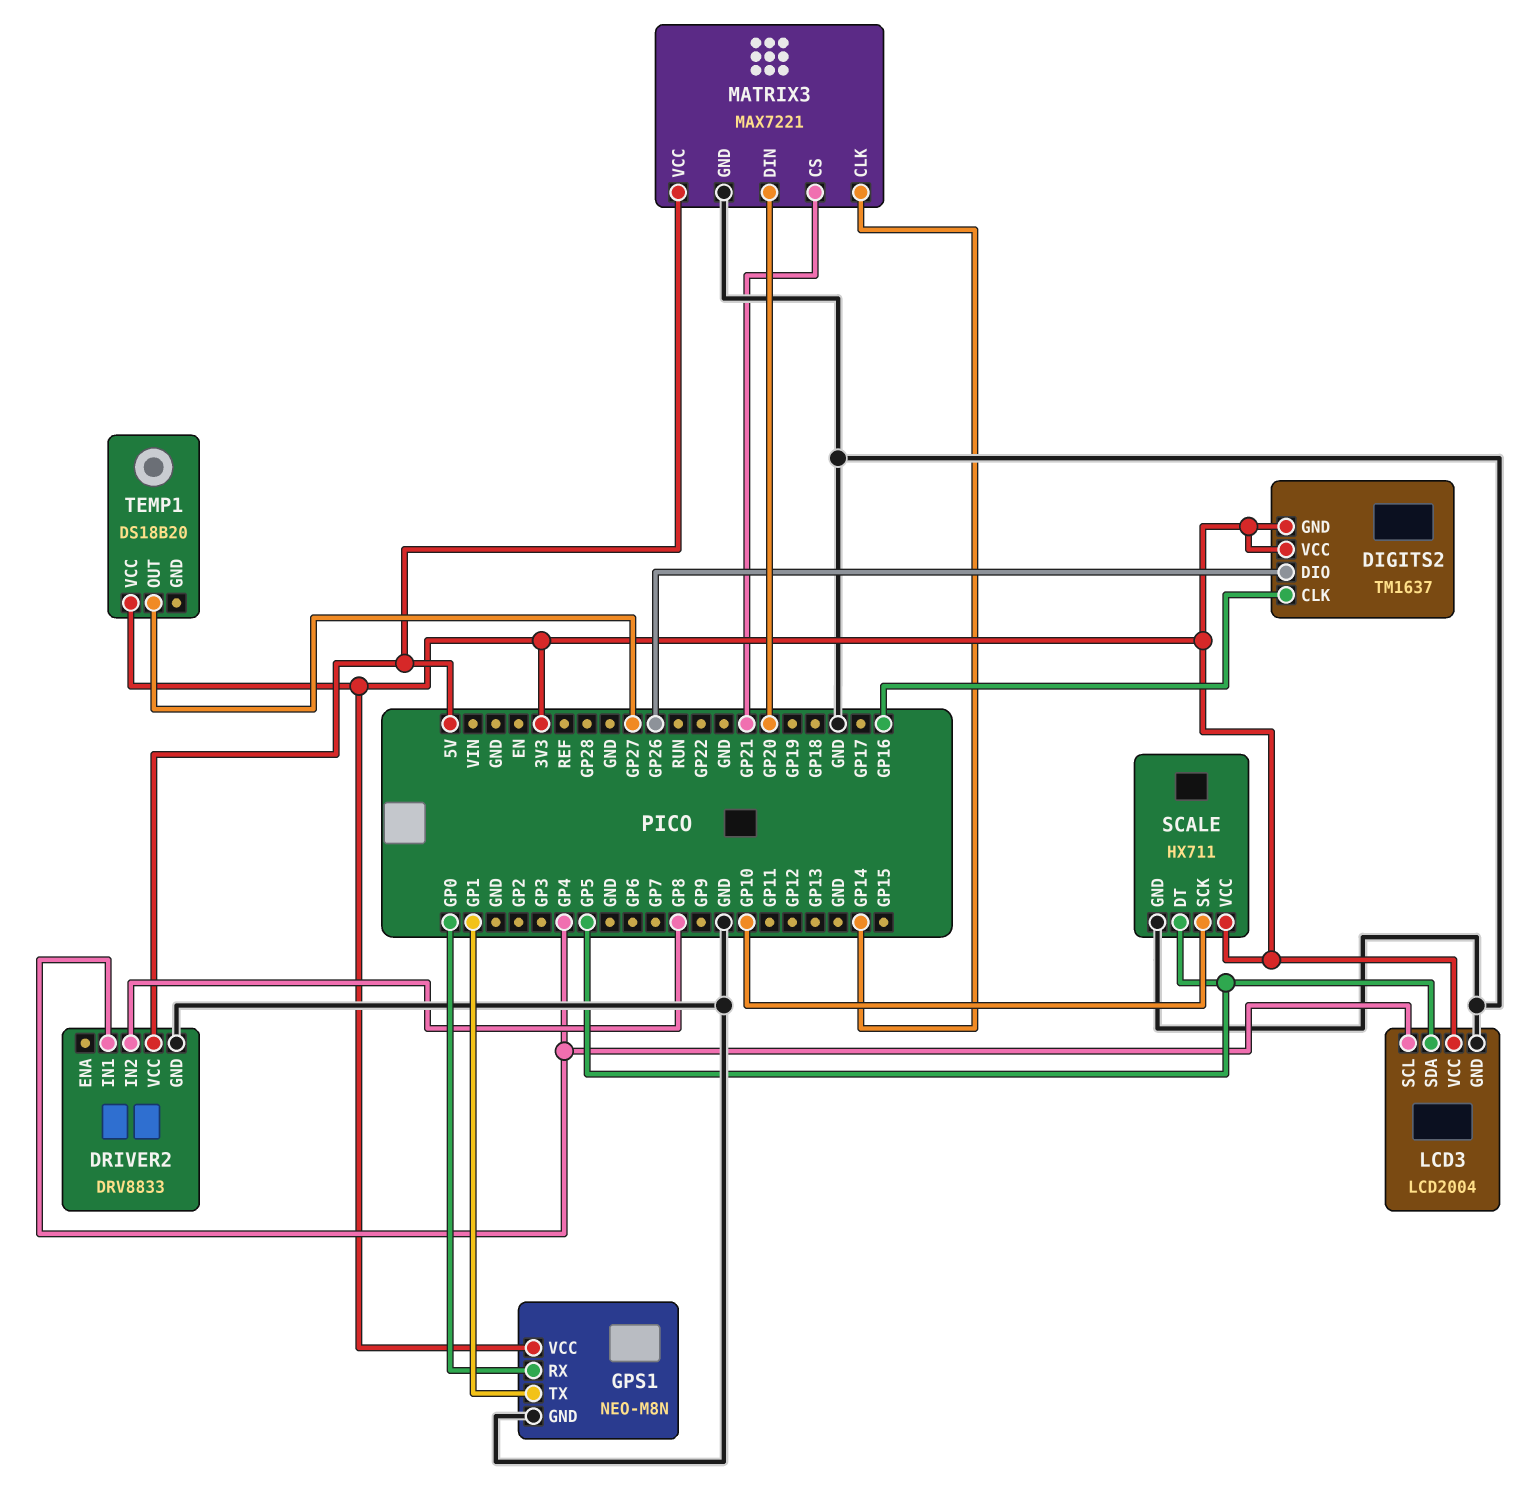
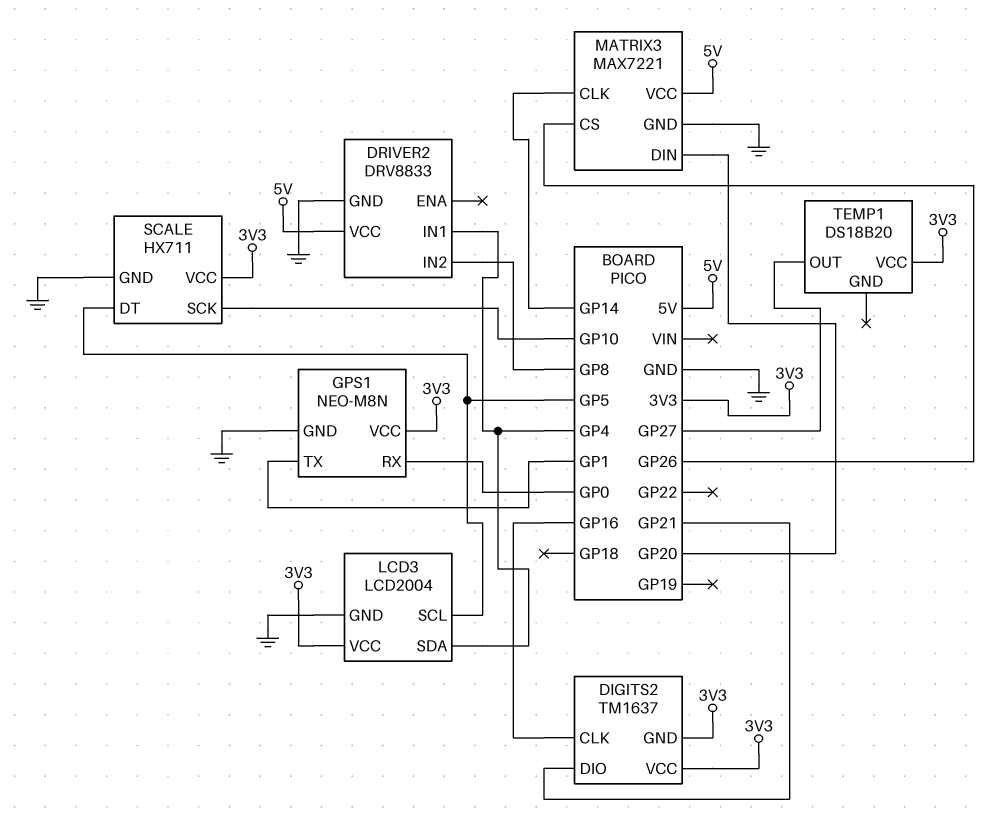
DIGITS2 pin DIO: GP26 -> GP21
LCD3 pin SCL: GP4 -> GP5
LCD3 pin SDA: GP5 -> GP4
MATRIX3 pin CS: GP21 -> GP26

